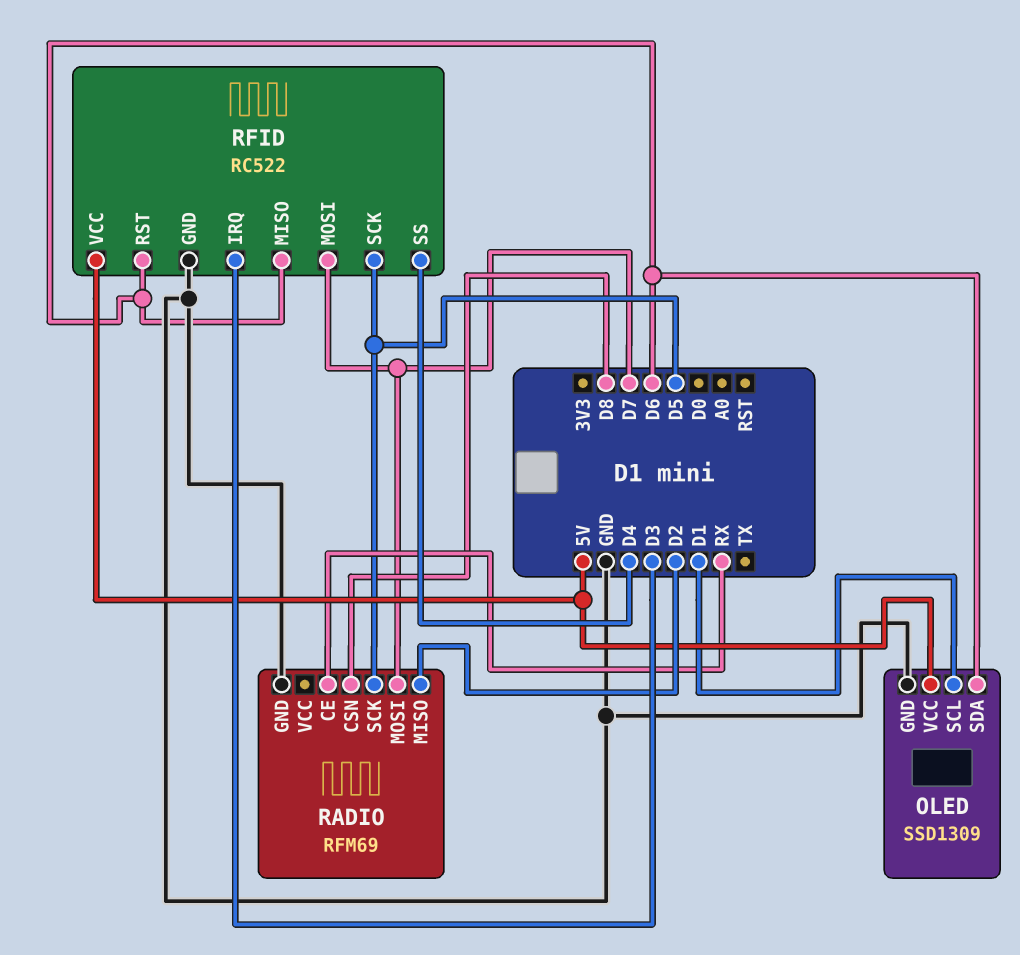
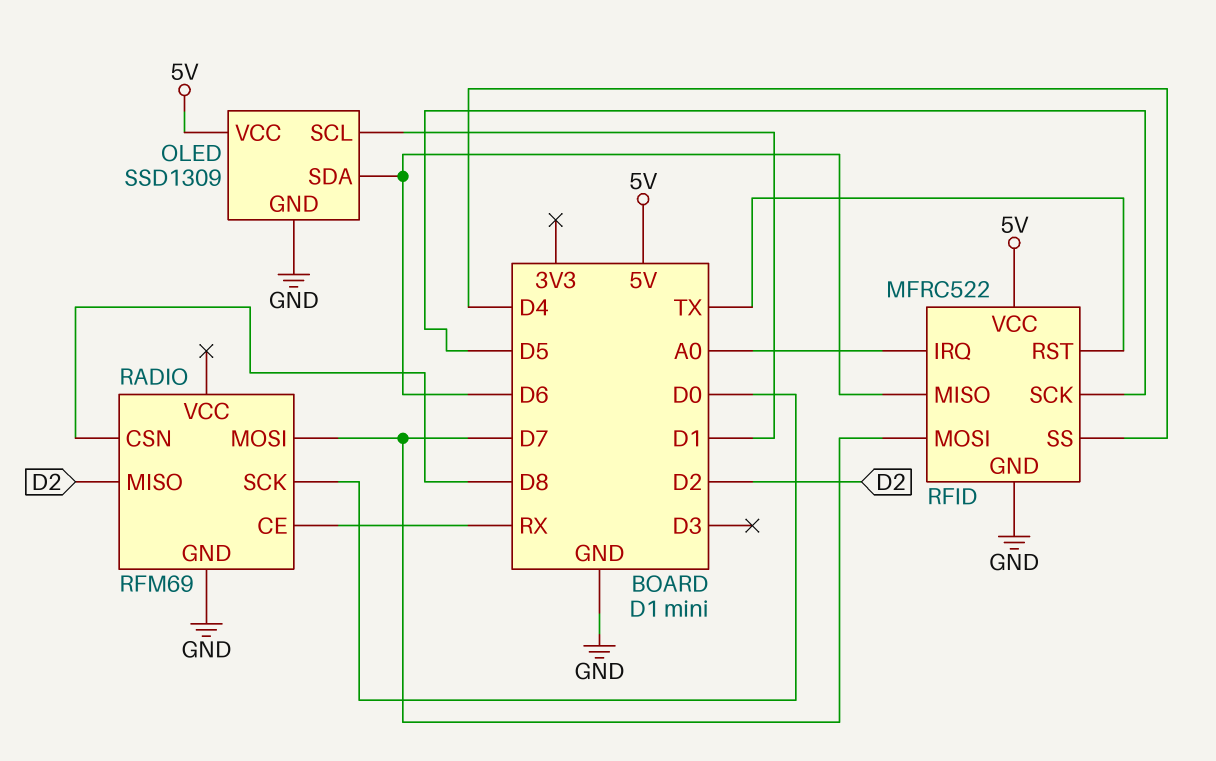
RADIO pin SCK: D5 -> D0
RFID: RC522 -> MFRC522
RFID pin IRQ: D3 -> A0
RFID pin RST: D6 -> TX

